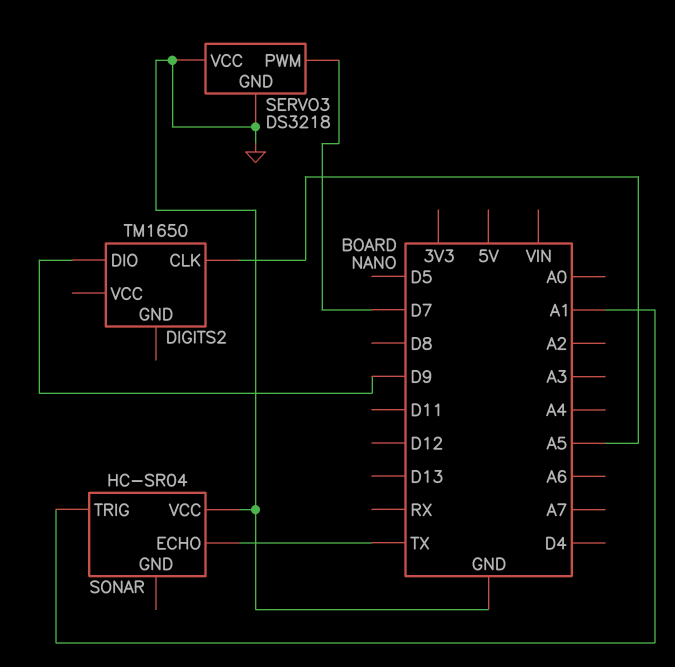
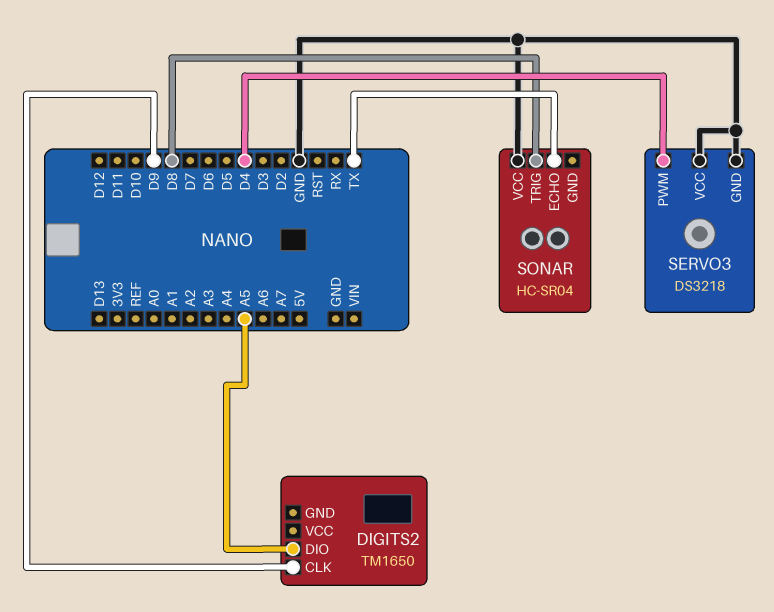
DIGITS2 pin CLK: A5 -> D9
DIGITS2 pin DIO: D9 -> A5
SERVO3 pin PWM: D7 -> D4
SONAR pin TRIG: A1 -> D8

